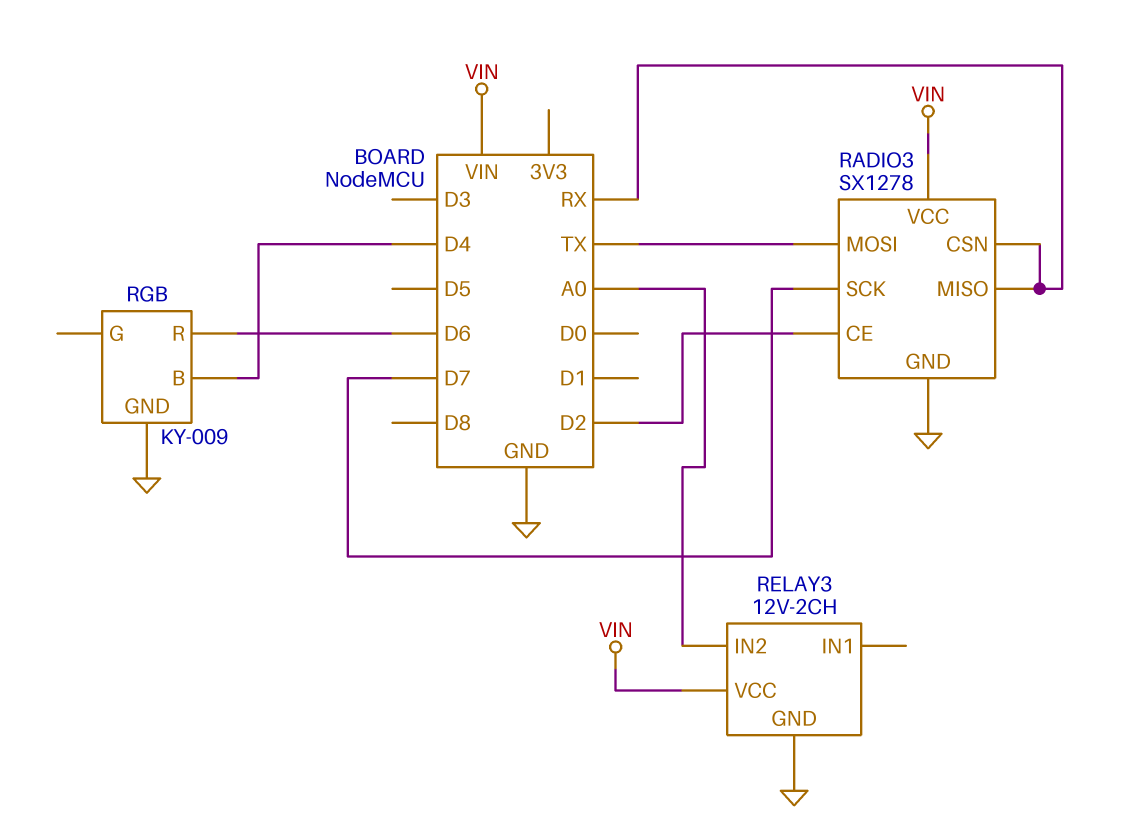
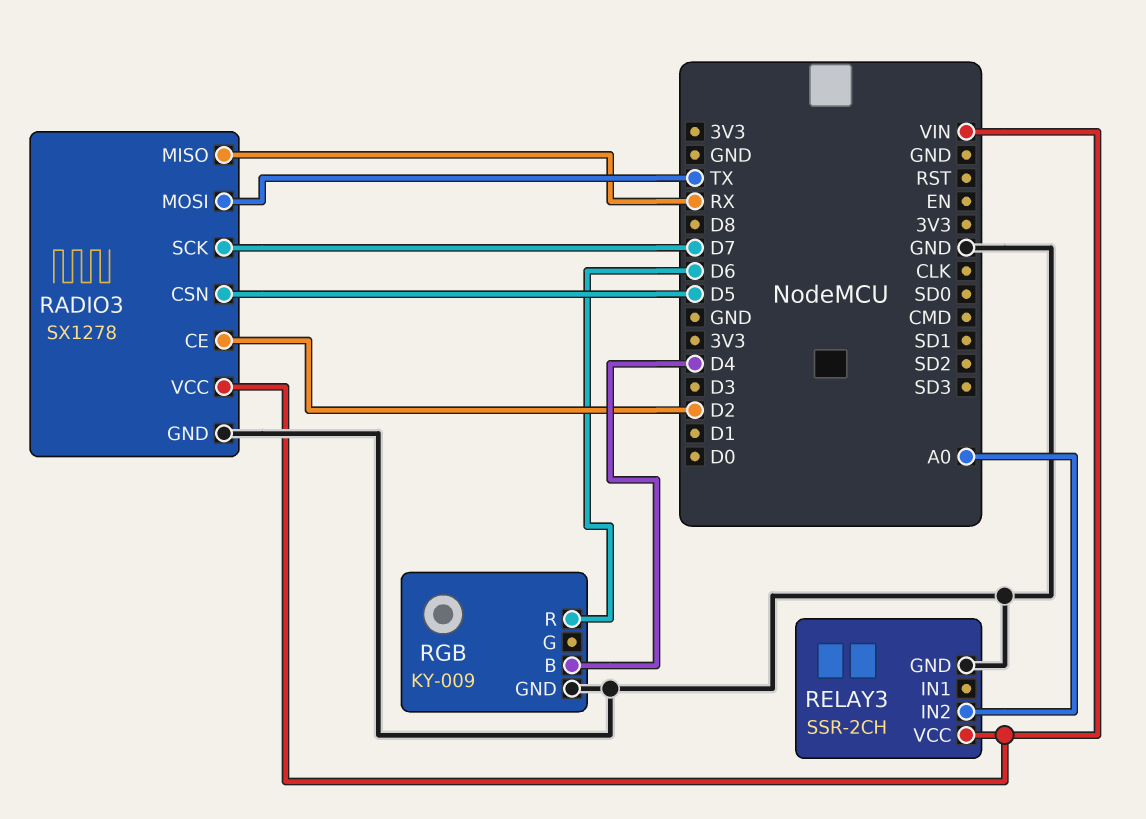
RADIO3 pin CSN: RX -> D5
RELAY3: 12V-2CH -> SSR-2CH

